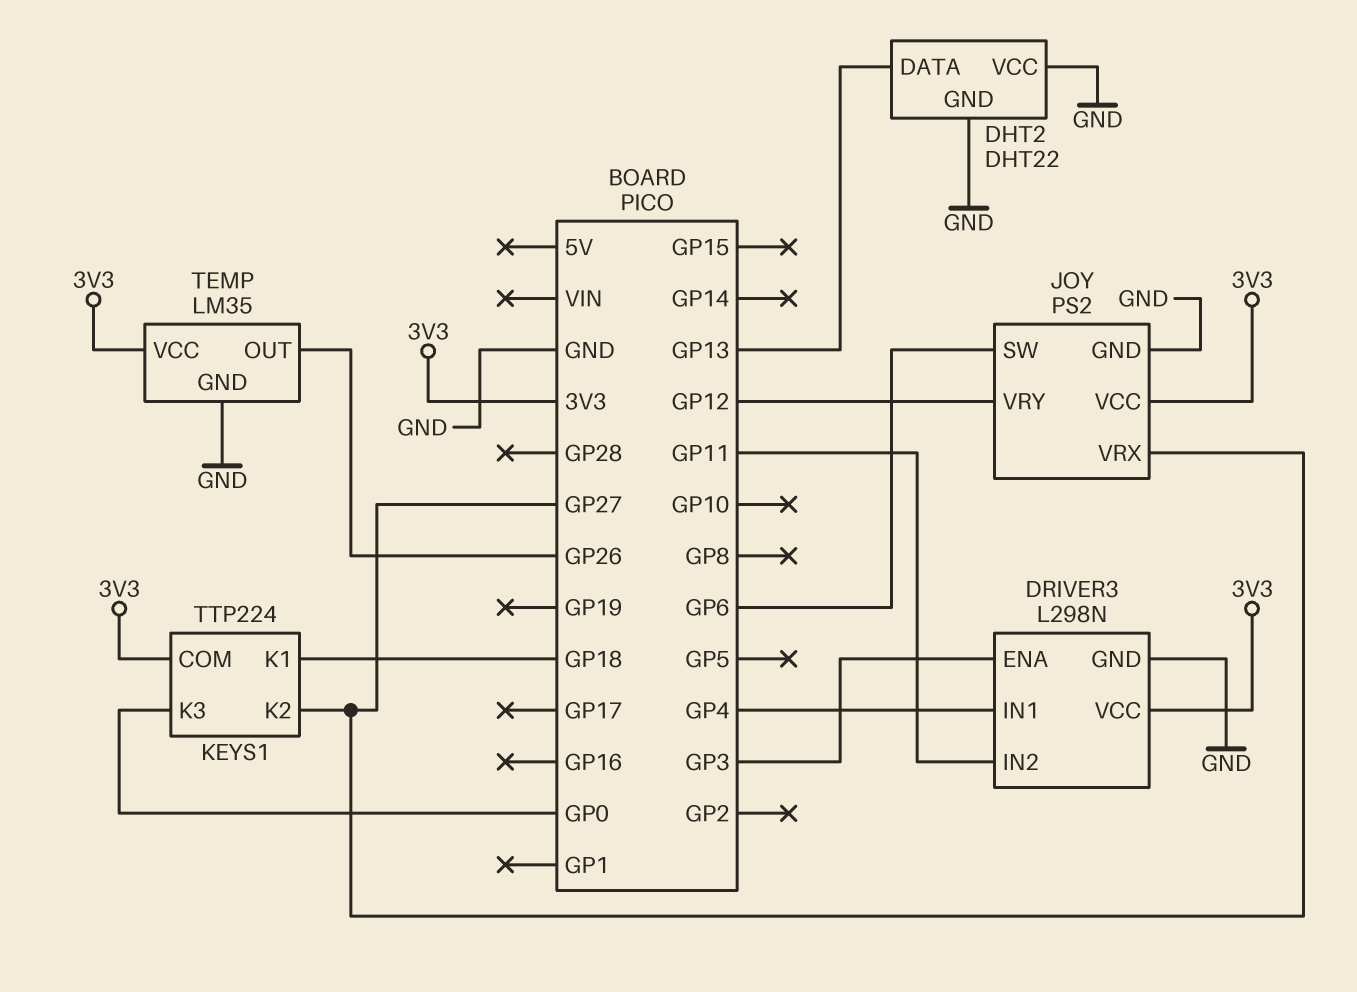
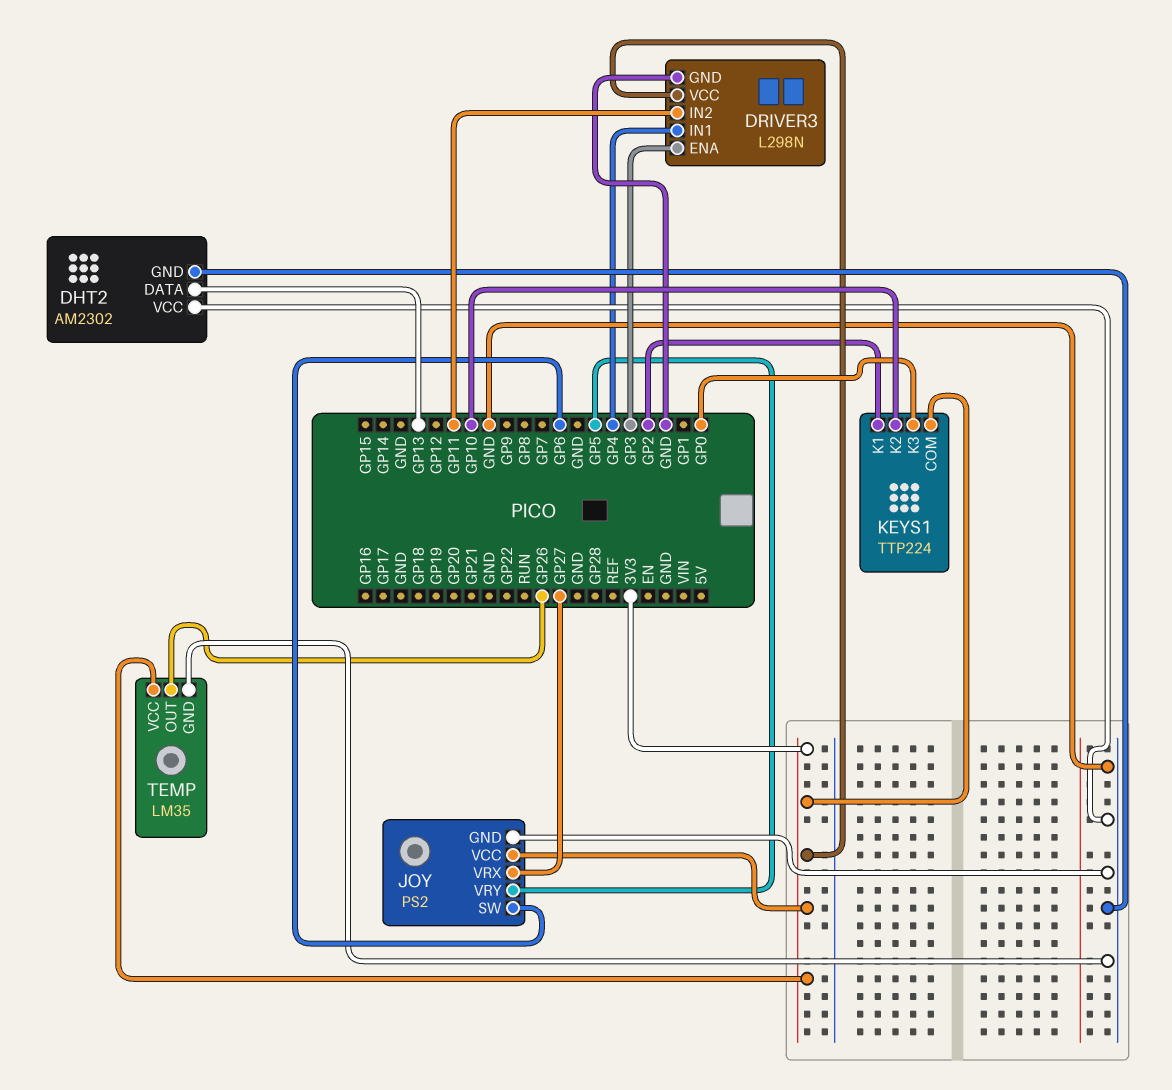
DHT2: DHT22 -> AM2302
JOY pin VRY: GP12 -> GP5
KEYS1 pin K1: GP18 -> GP2
KEYS1 pin K2: GP27 -> GP10

